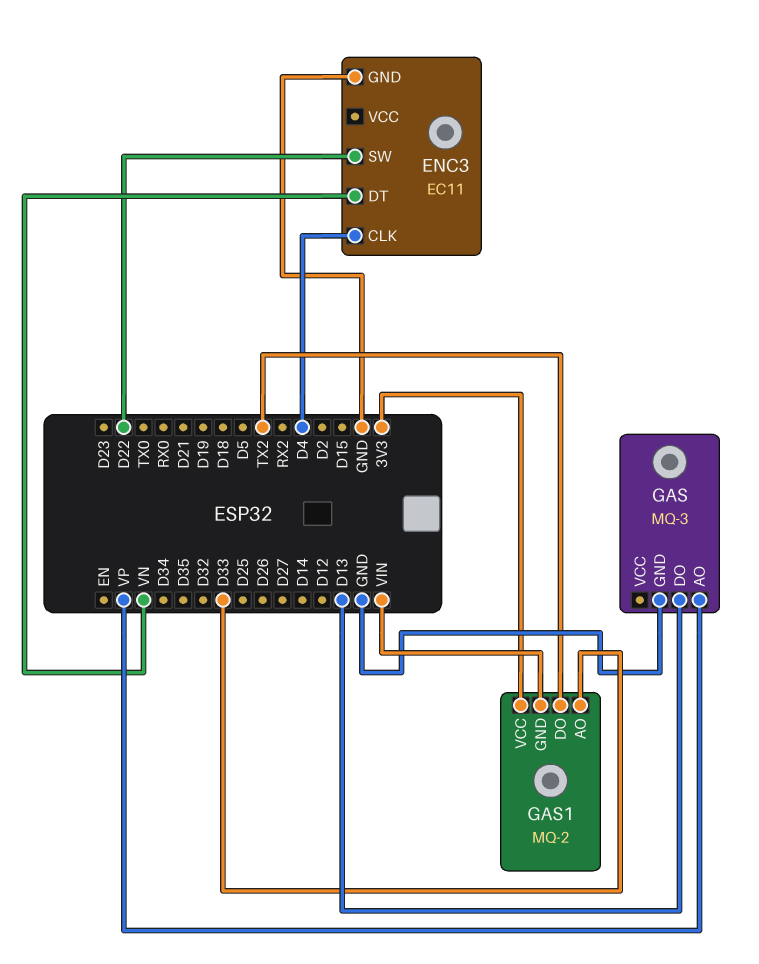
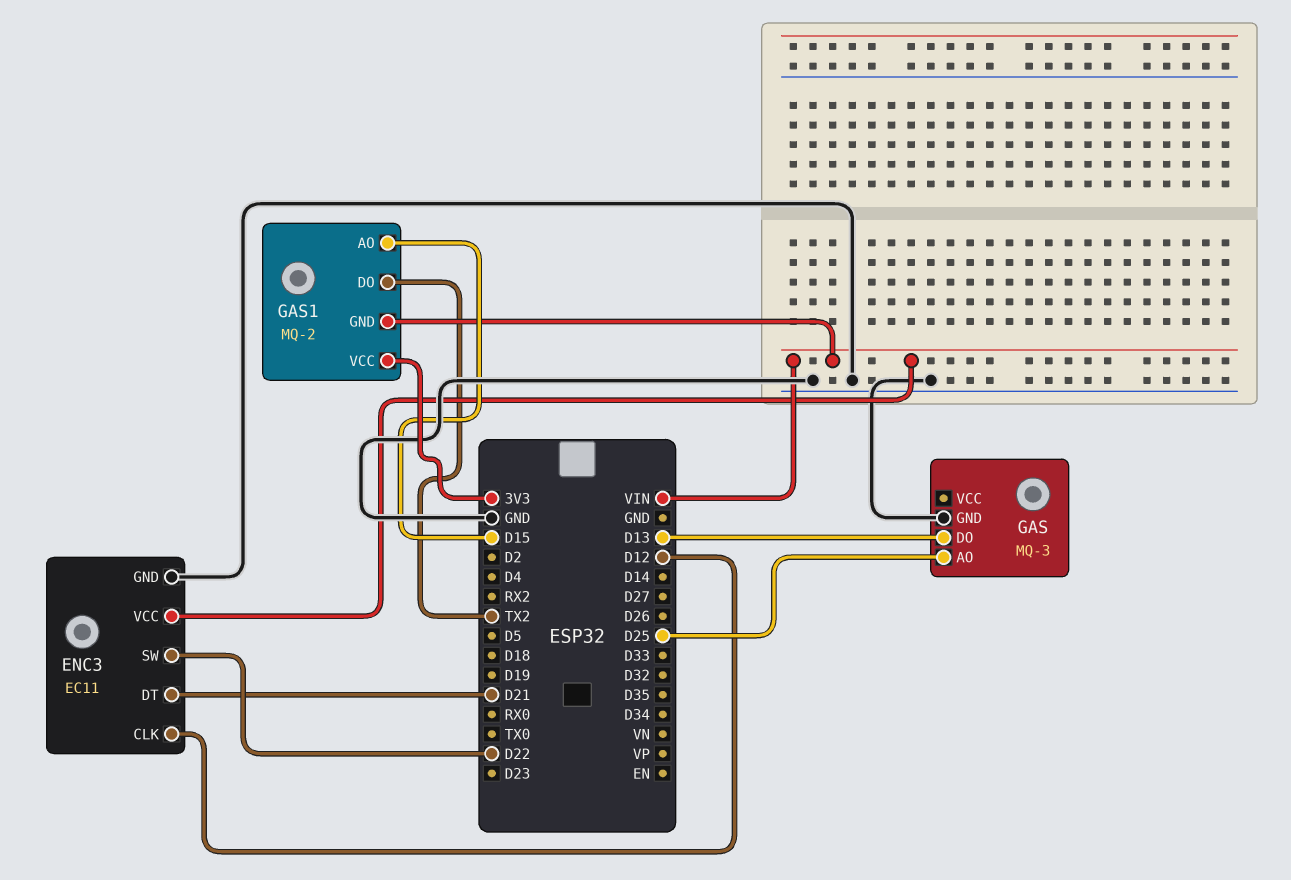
ENC3 pin CLK: D4 -> D12
ENC3 pin DT: VN -> D21
ENC3 pin VCC: none -> VIN
GAS pin AO: VP -> D25
GAS1 pin AO: D33 -> D15

